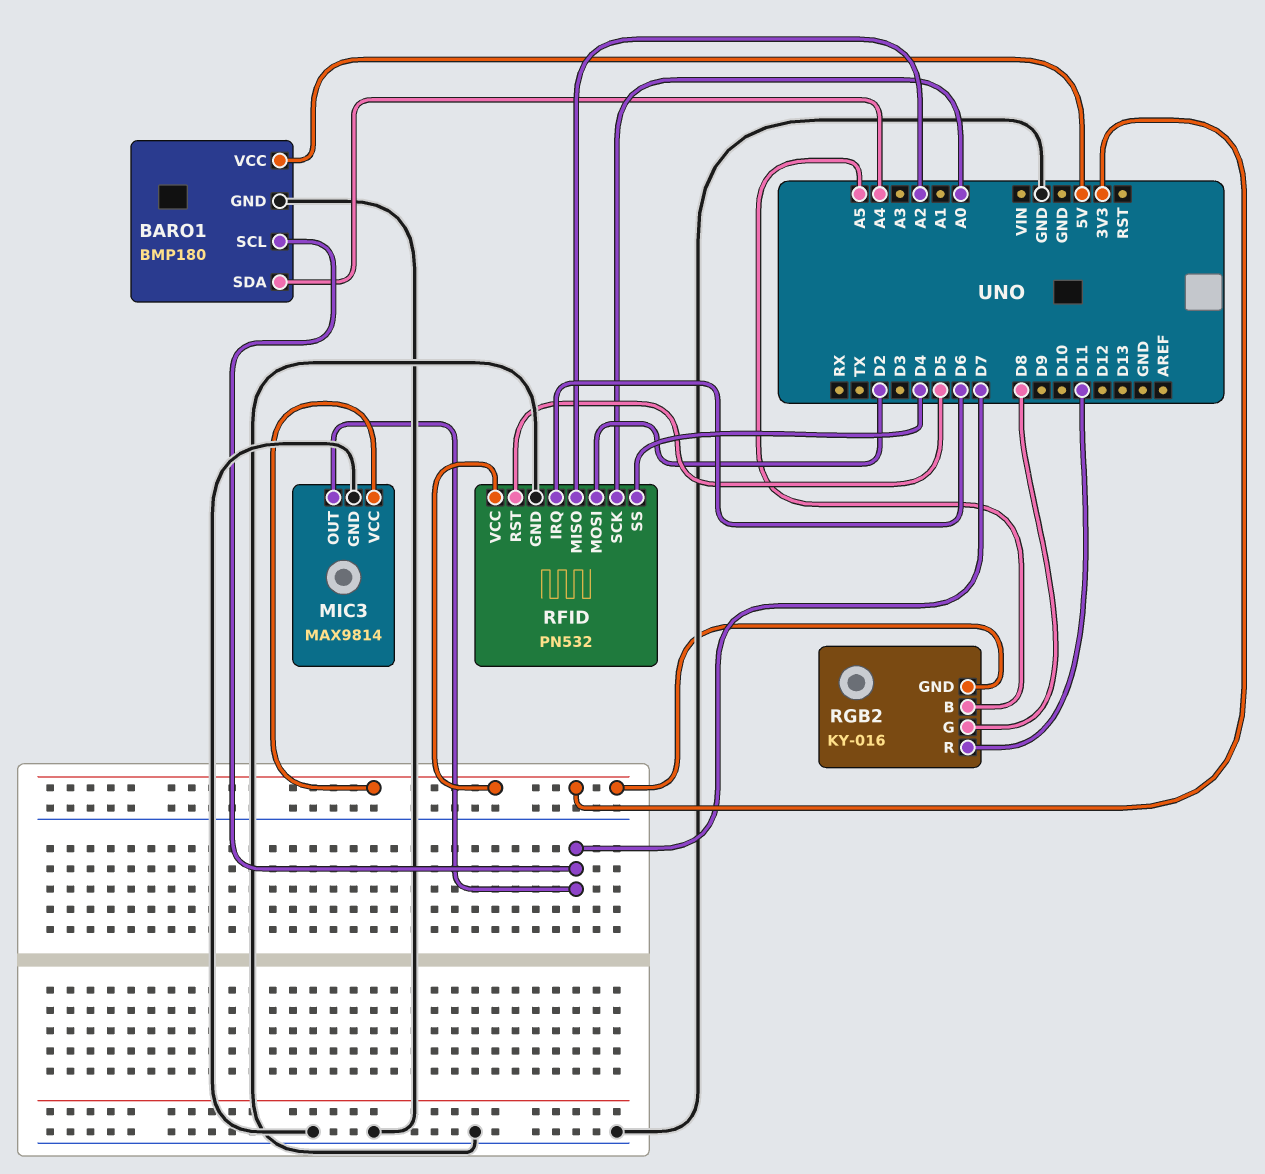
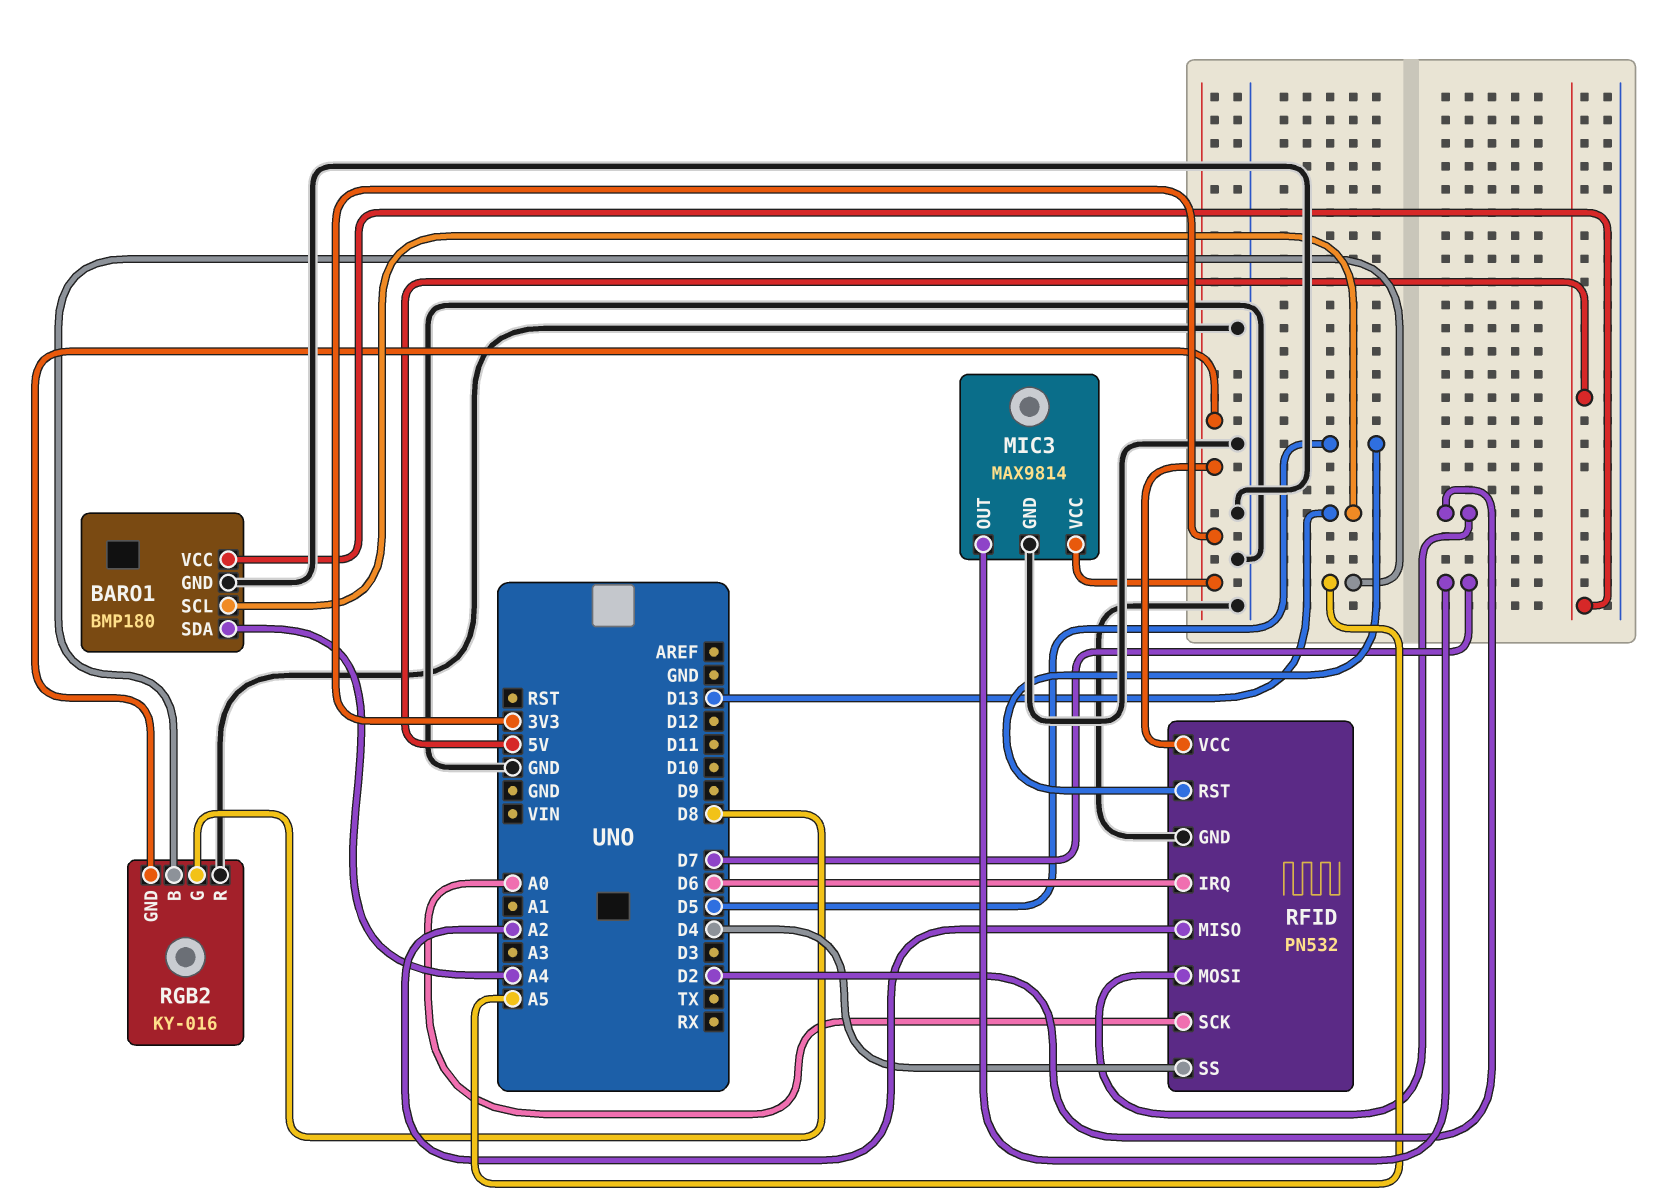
BARO1 pin SCL: D7 -> D13
RGB2 pin R: D11 -> GND

